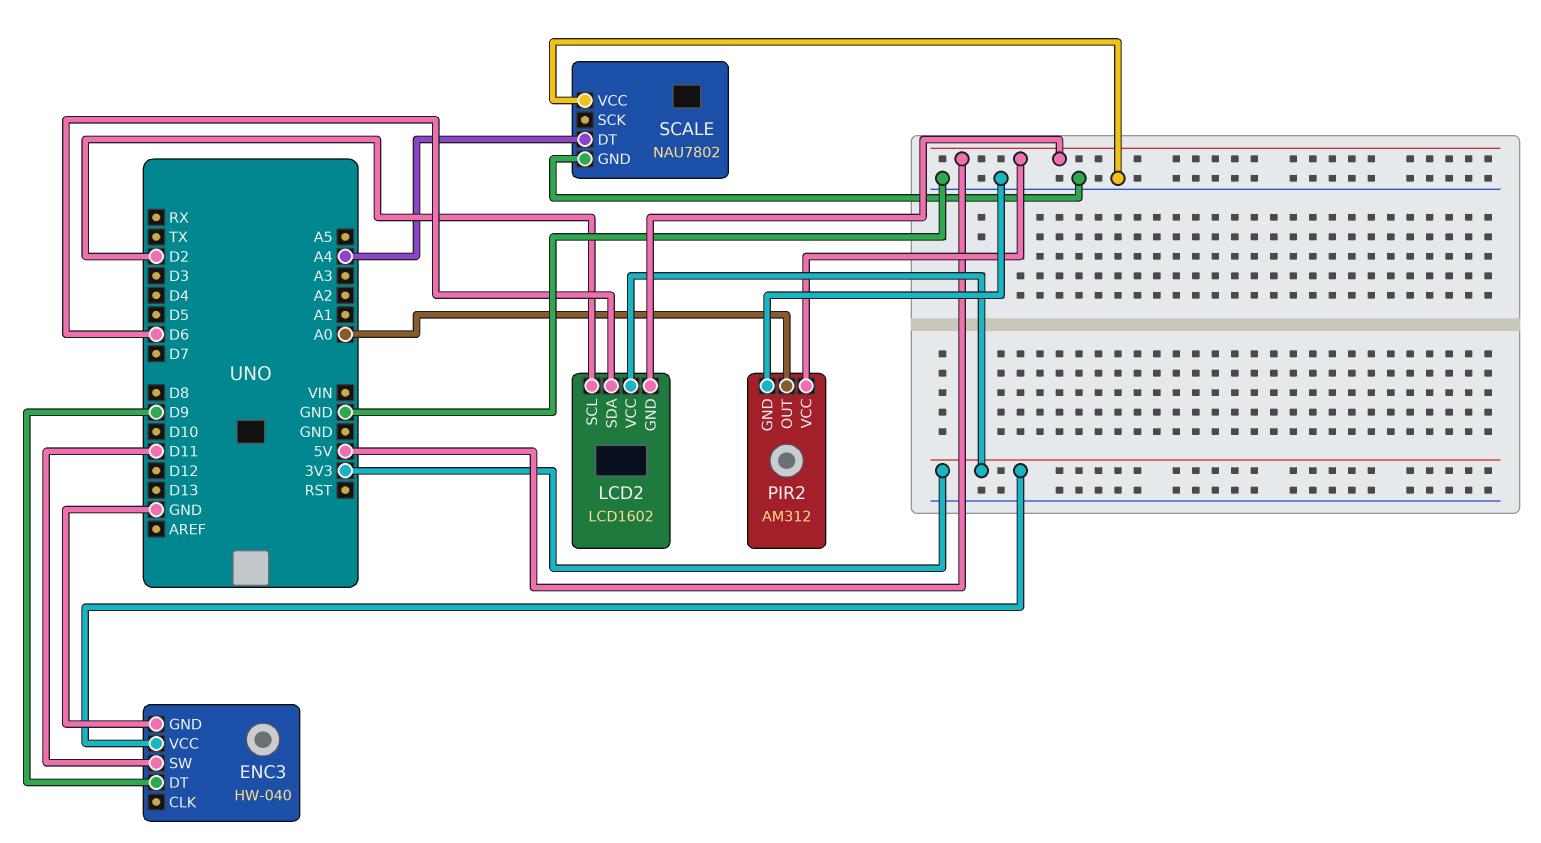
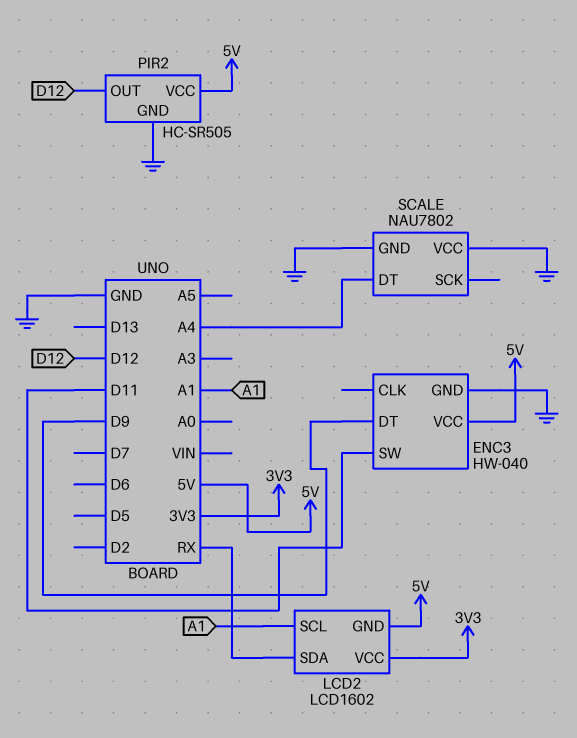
ENC3 pin VCC: 3V3 -> 5V
LCD2 pin SCL: D2 -> A1
LCD2 pin SDA: D6 -> RX
PIR2: AM312 -> HC-SR505
PIR2 pin OUT: A0 -> D12

